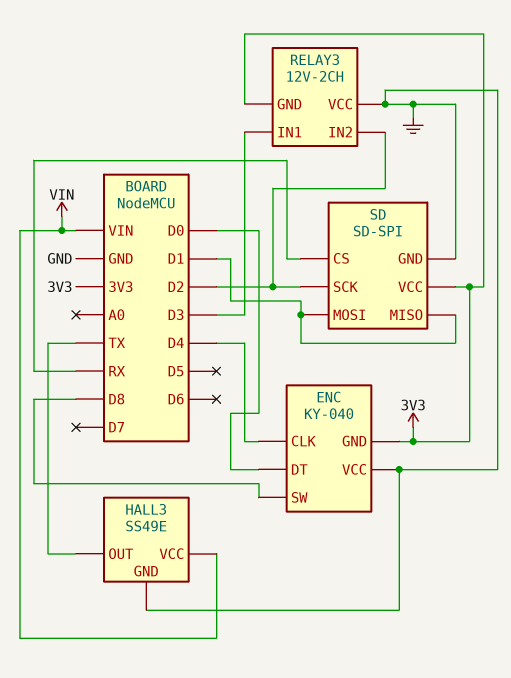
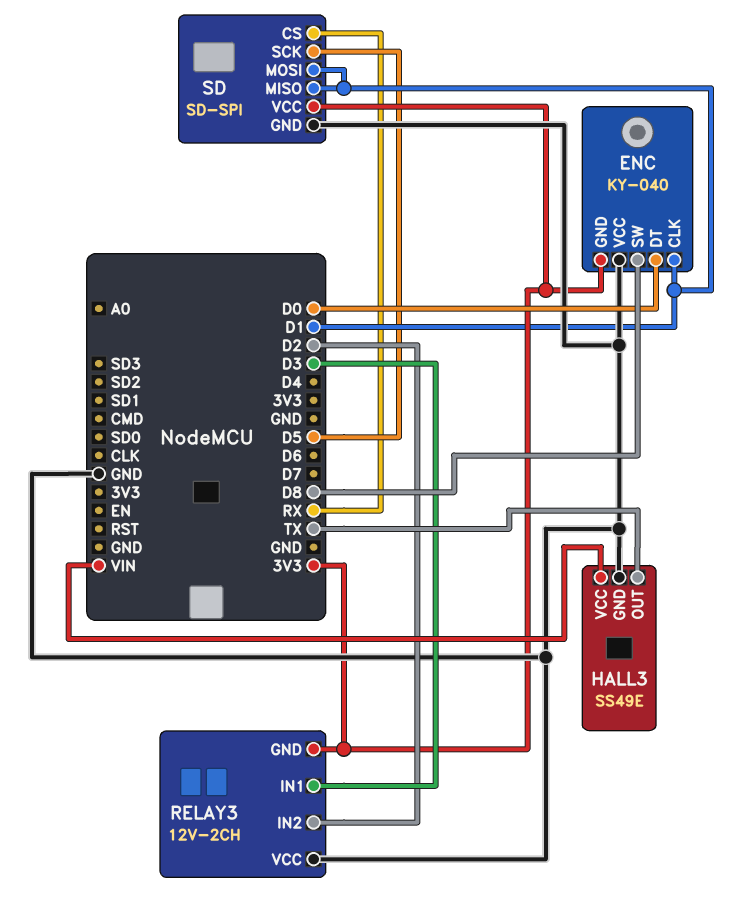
ENC pin CLK: D4 -> D1
SD pin SCK: D2 -> D5

